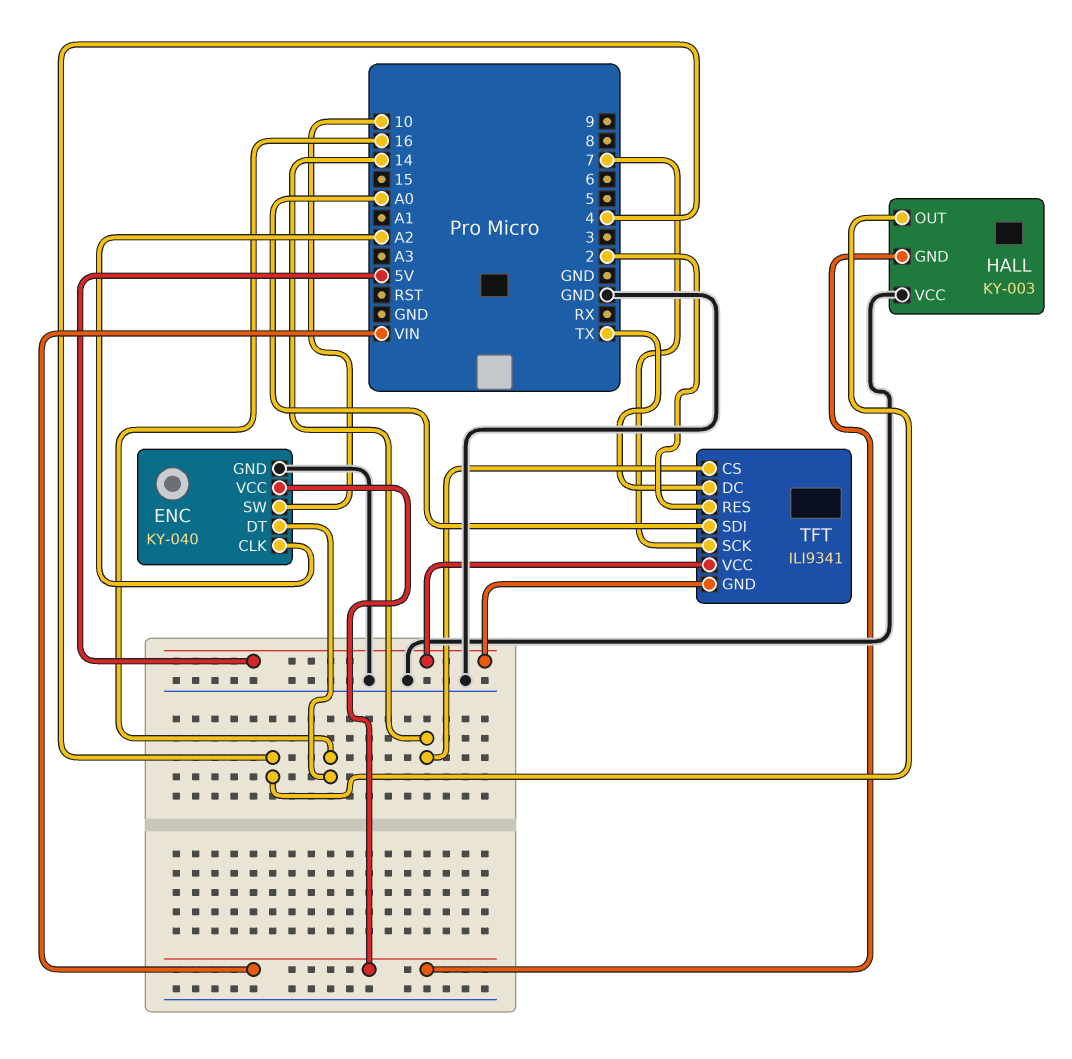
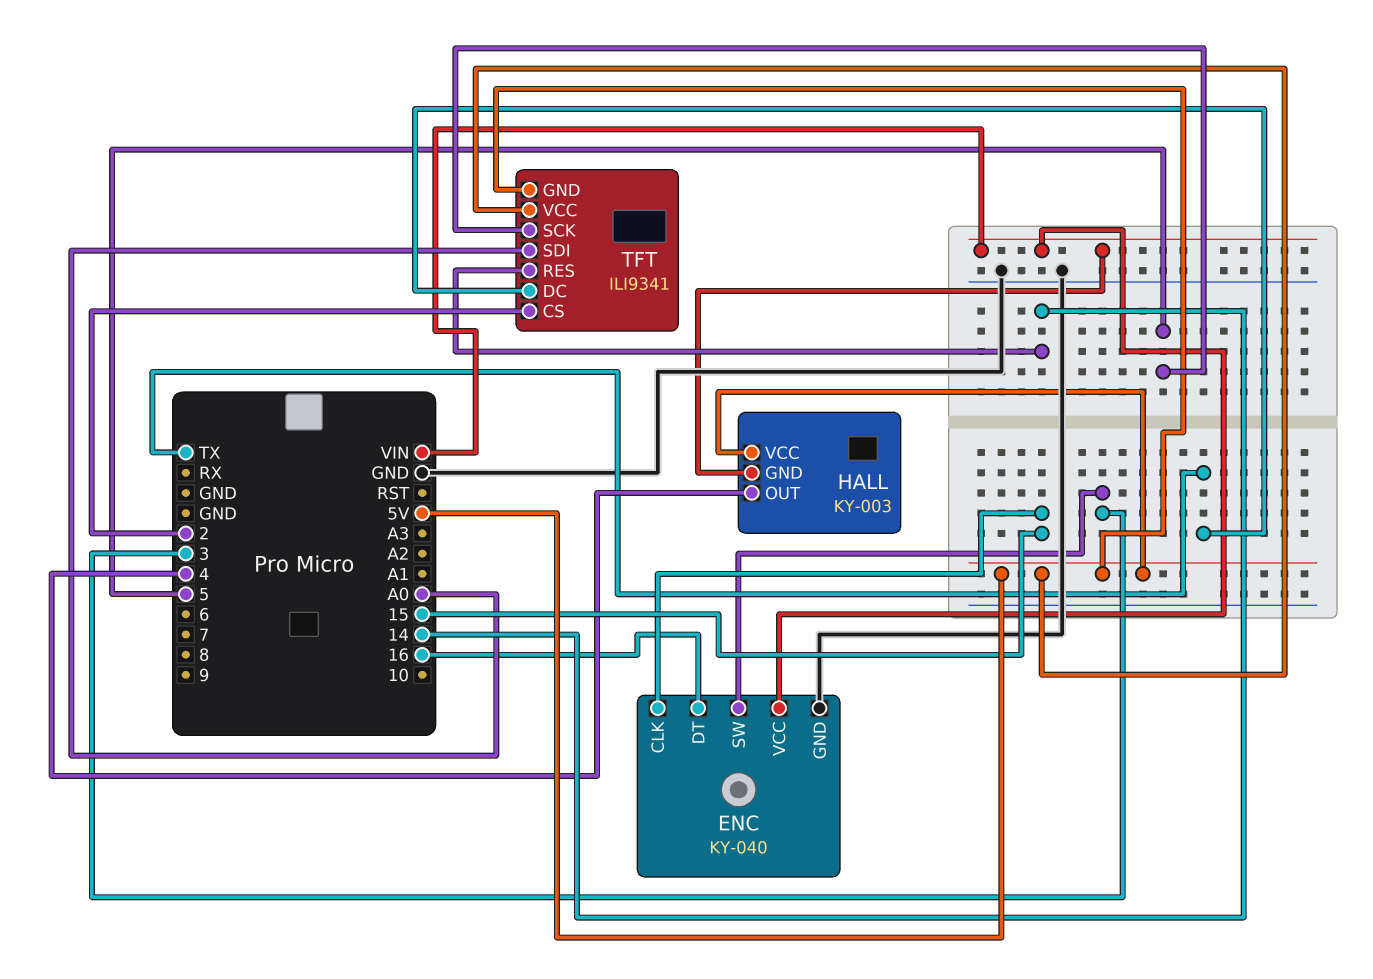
ENC pin CLK: A2 -> 15
ENC pin SW: 10 -> 3
HALL pin VCC: GND -> 5V
TFT pin CS: 14 -> 2
TFT pin RES: 2 -> 14
TFT pin SCK: 7 -> 5

